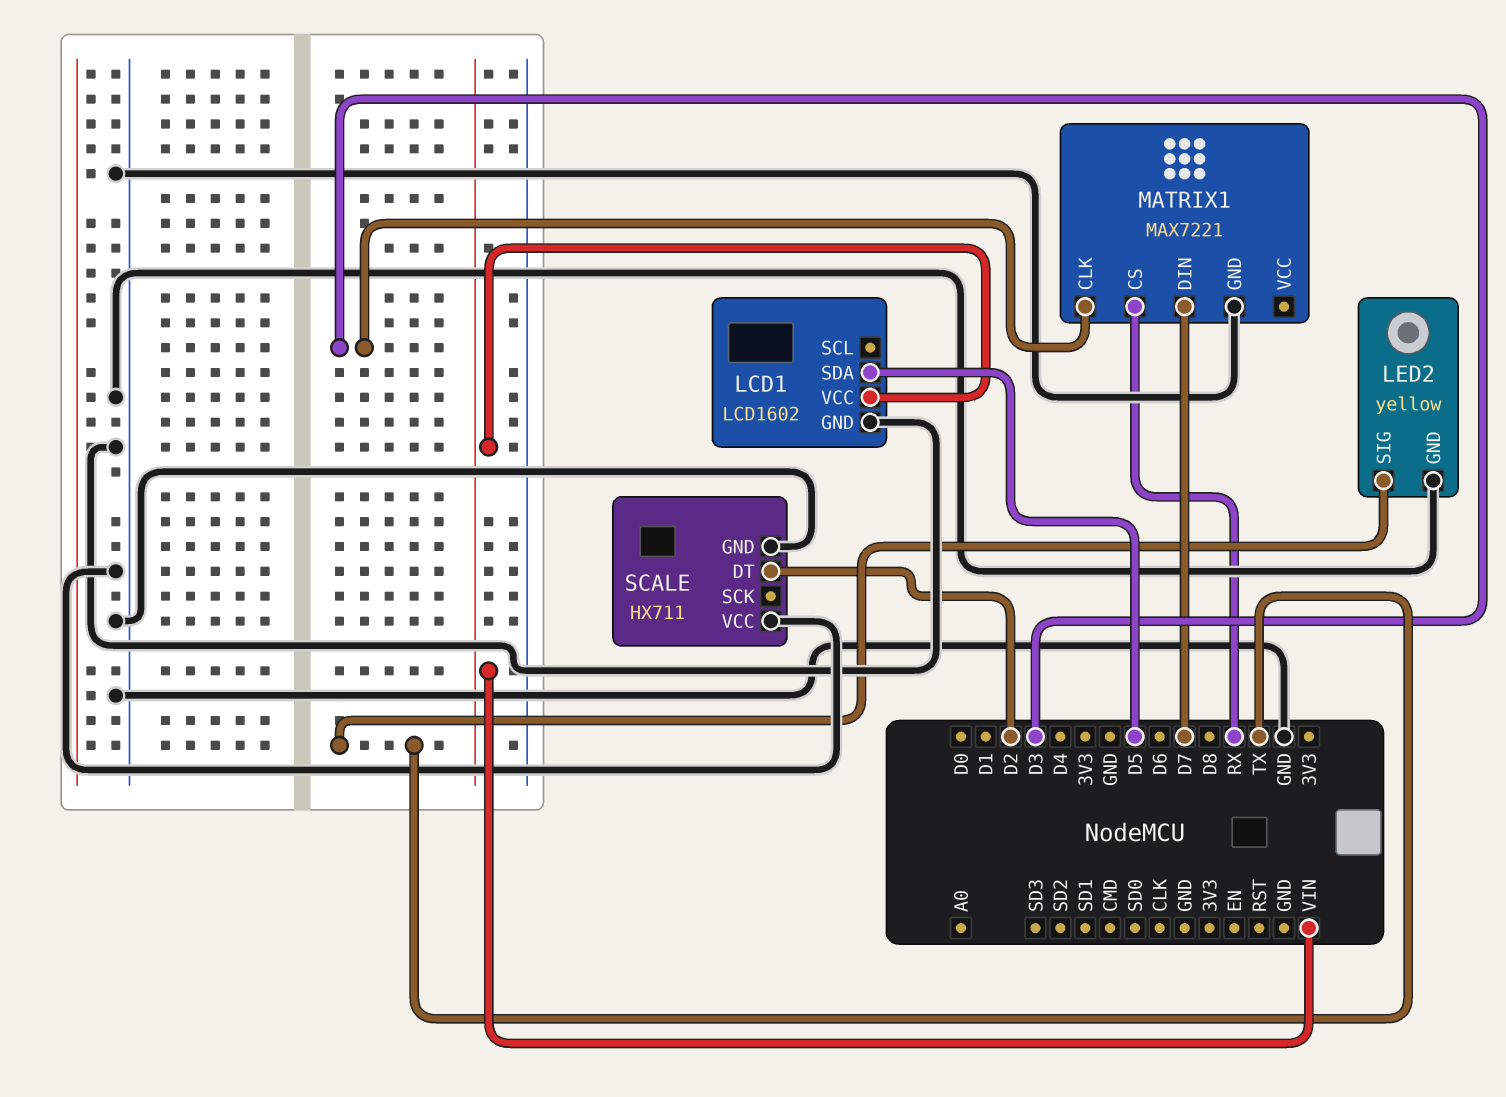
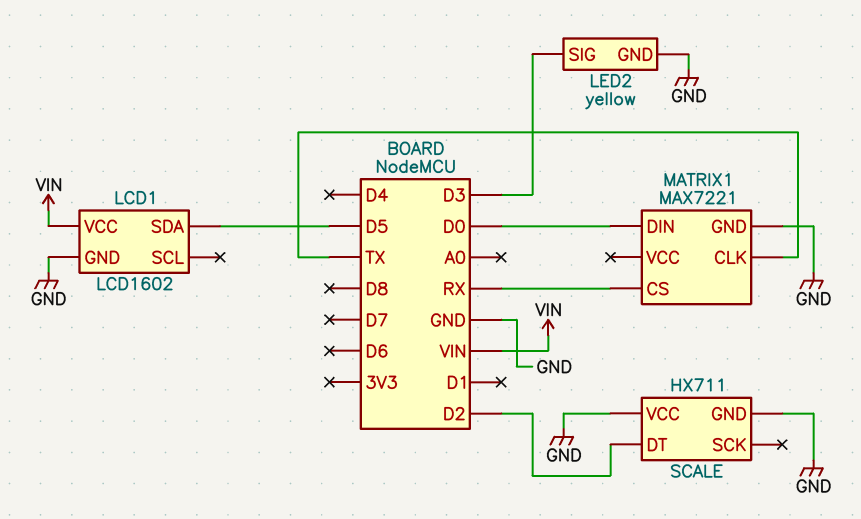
LED2 pin SIG: TX -> D3
MATRIX1 pin CLK: D3 -> TX
MATRIX1 pin DIN: D7 -> D0

